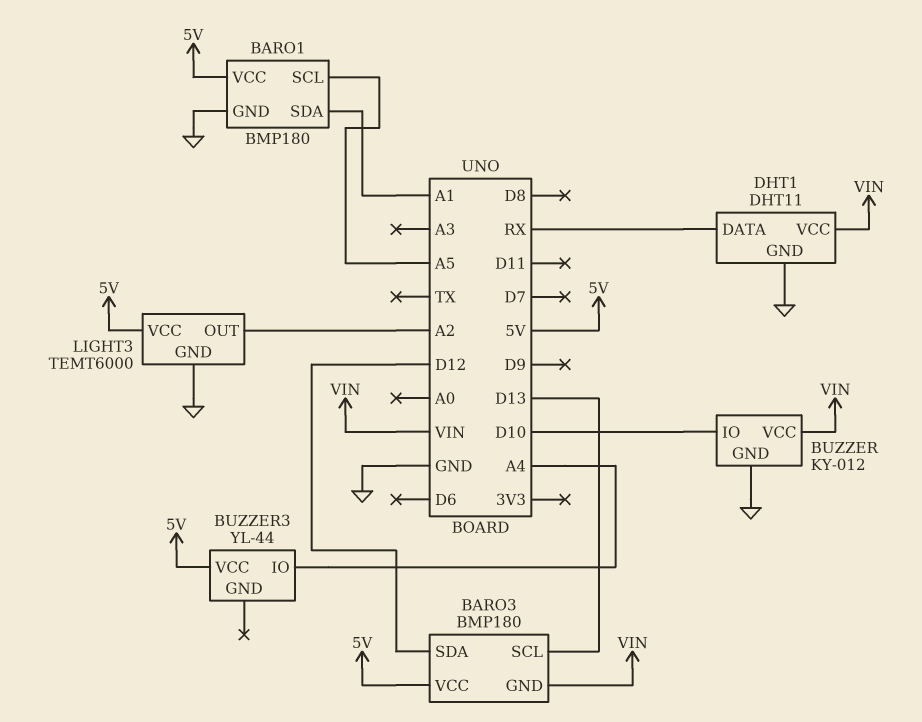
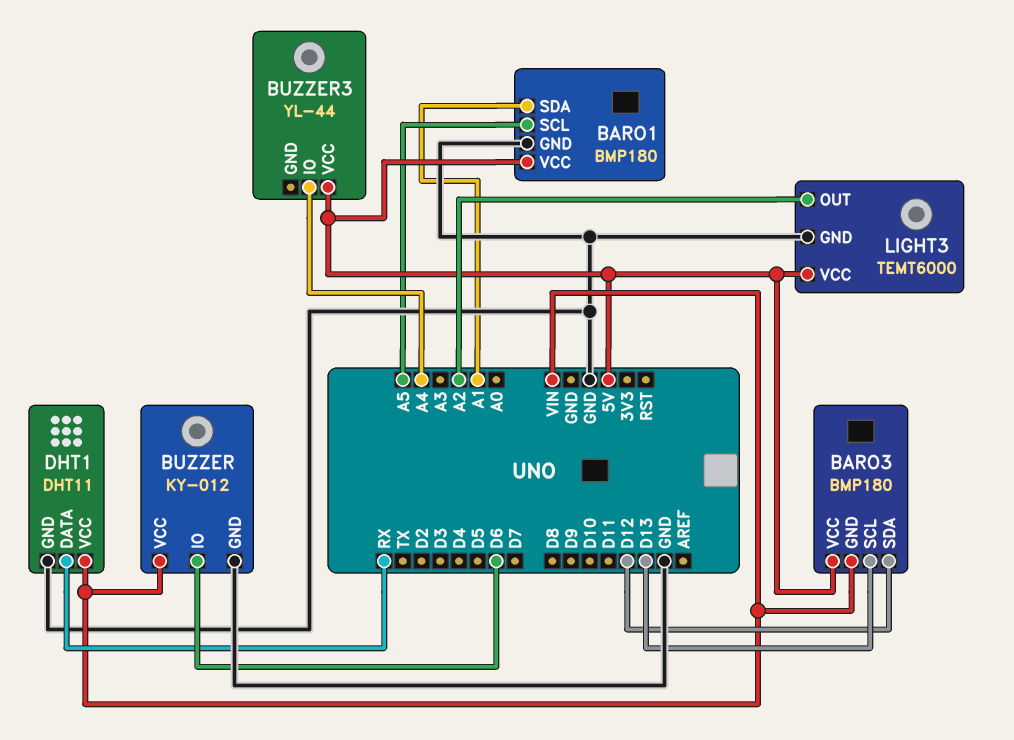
BUZZER pin IO: D10 -> D6

